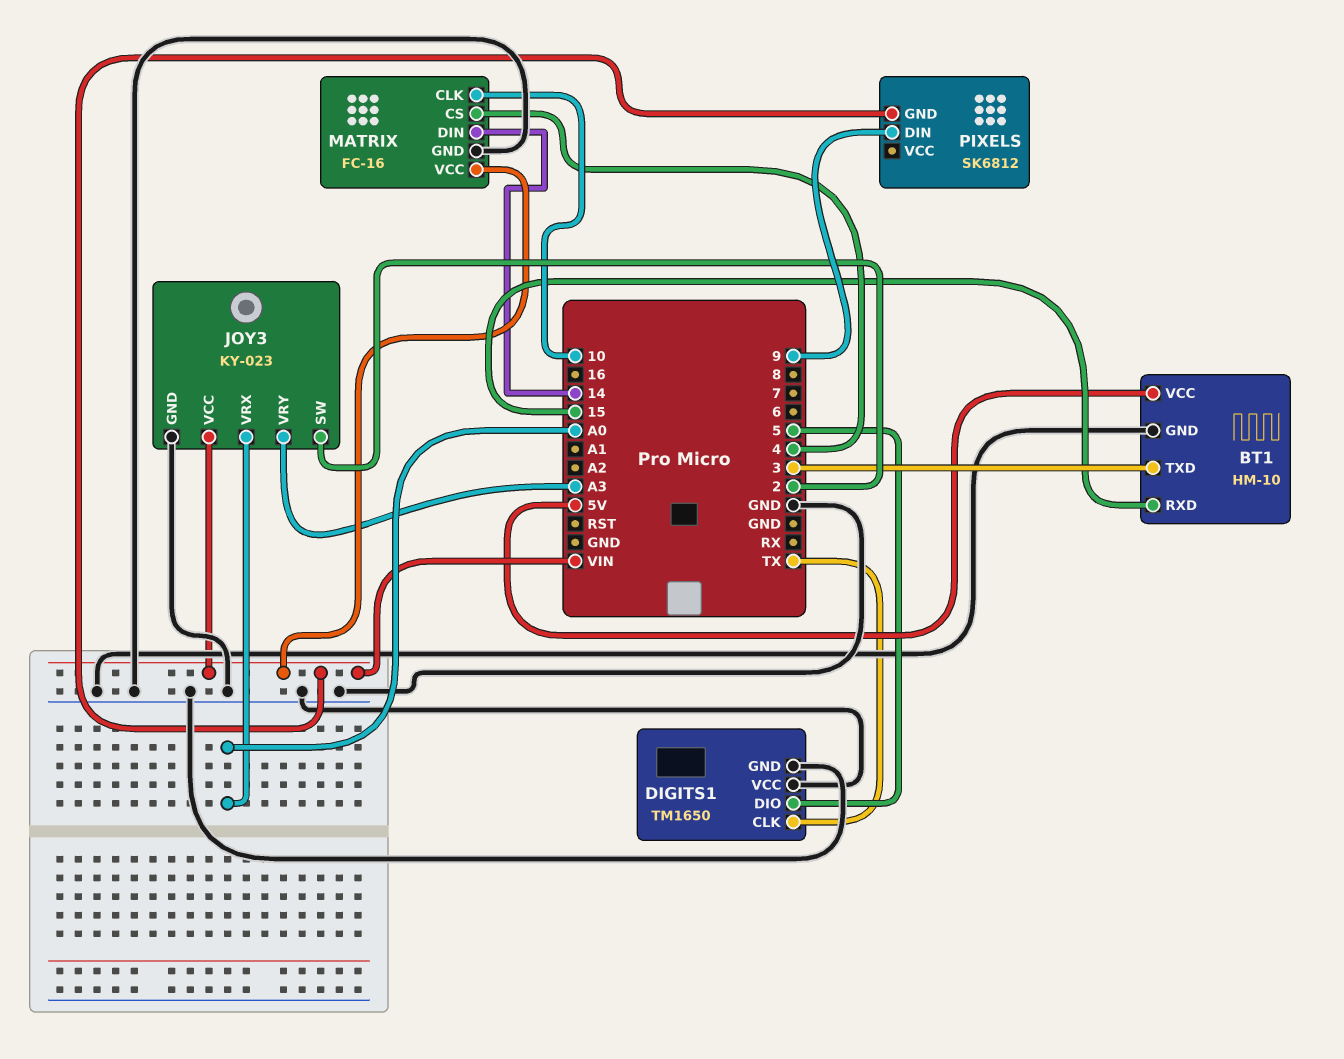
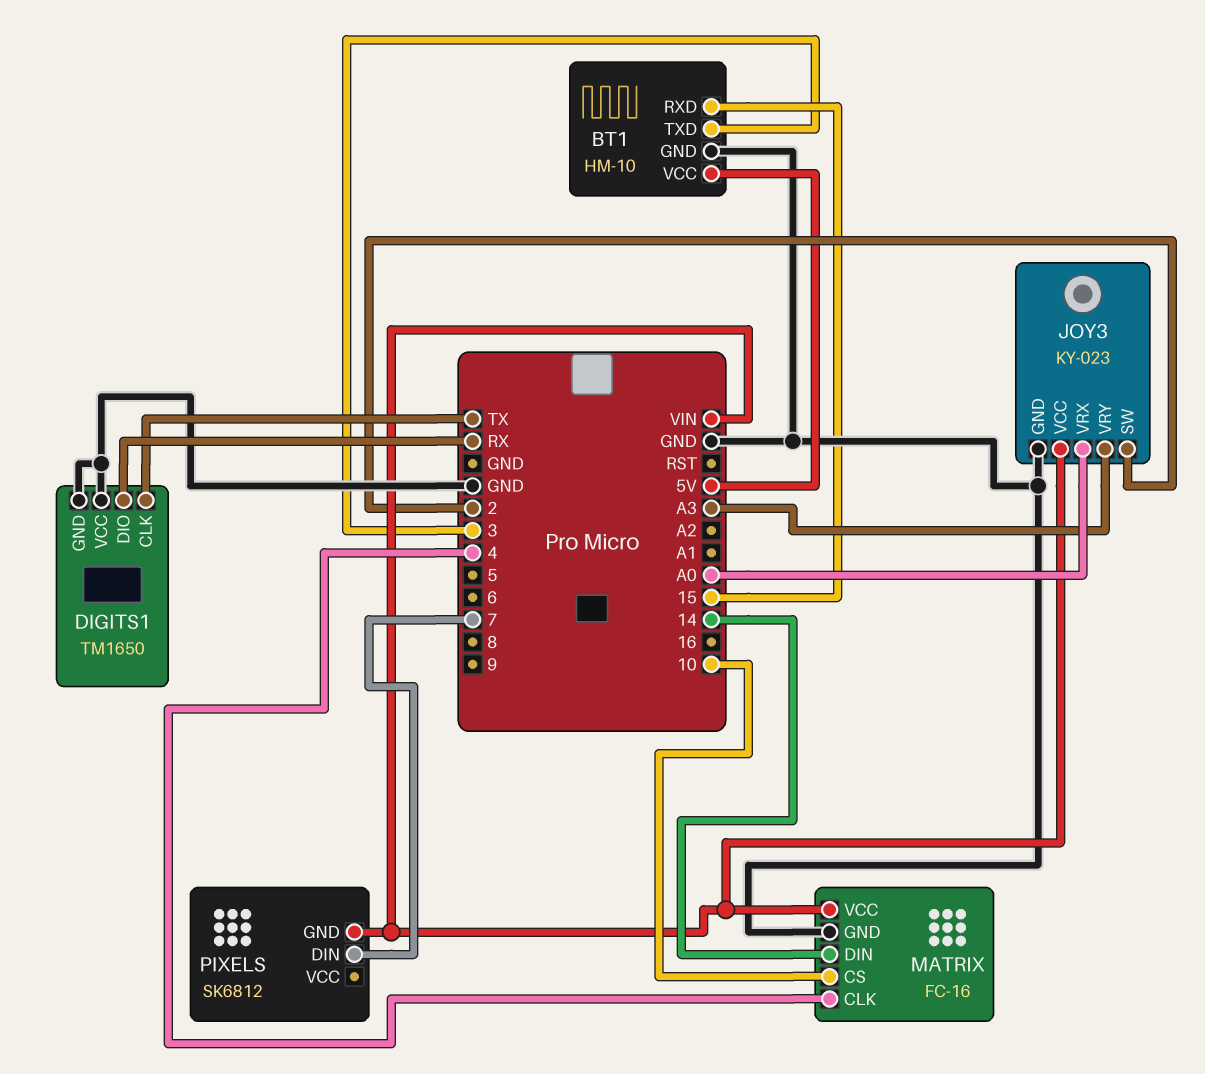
DIGITS1 pin DIO: 5 -> RX
MATRIX pin CLK: 10 -> 4
MATRIX pin CS: 4 -> 10
PIXELS pin DIN: 9 -> 7

